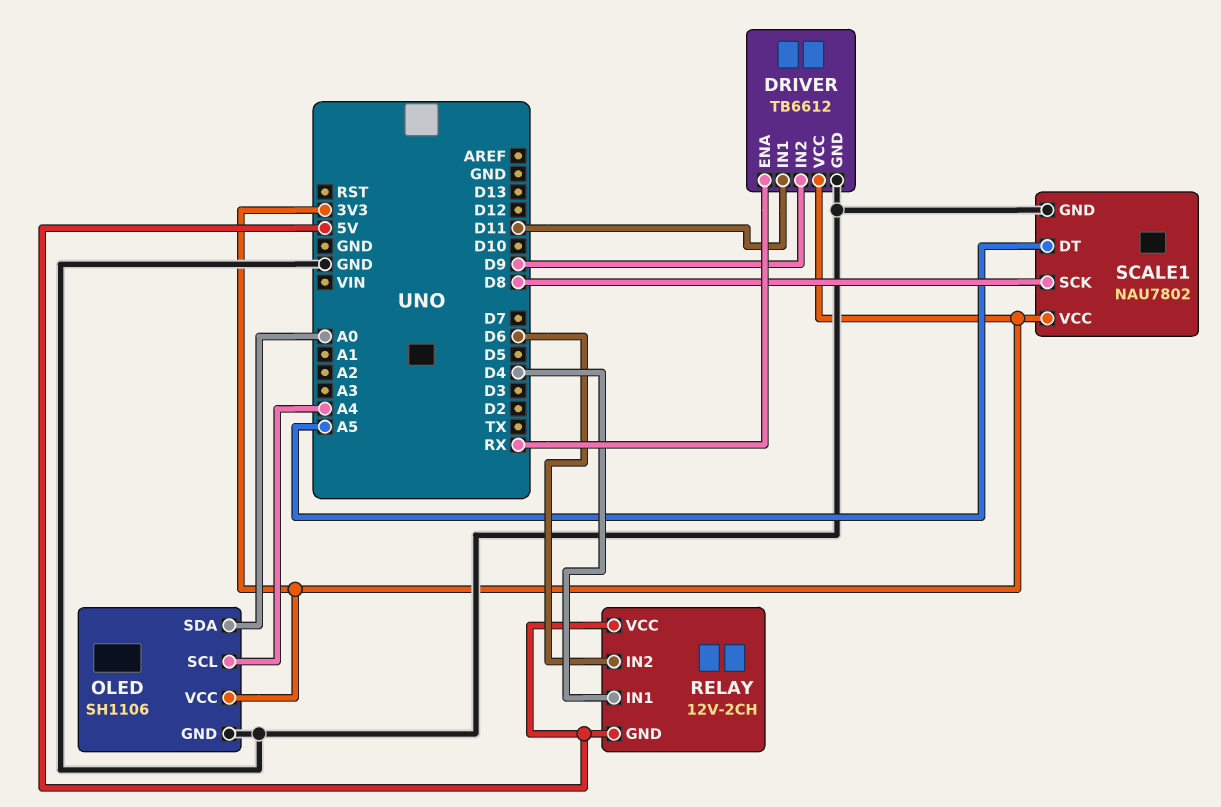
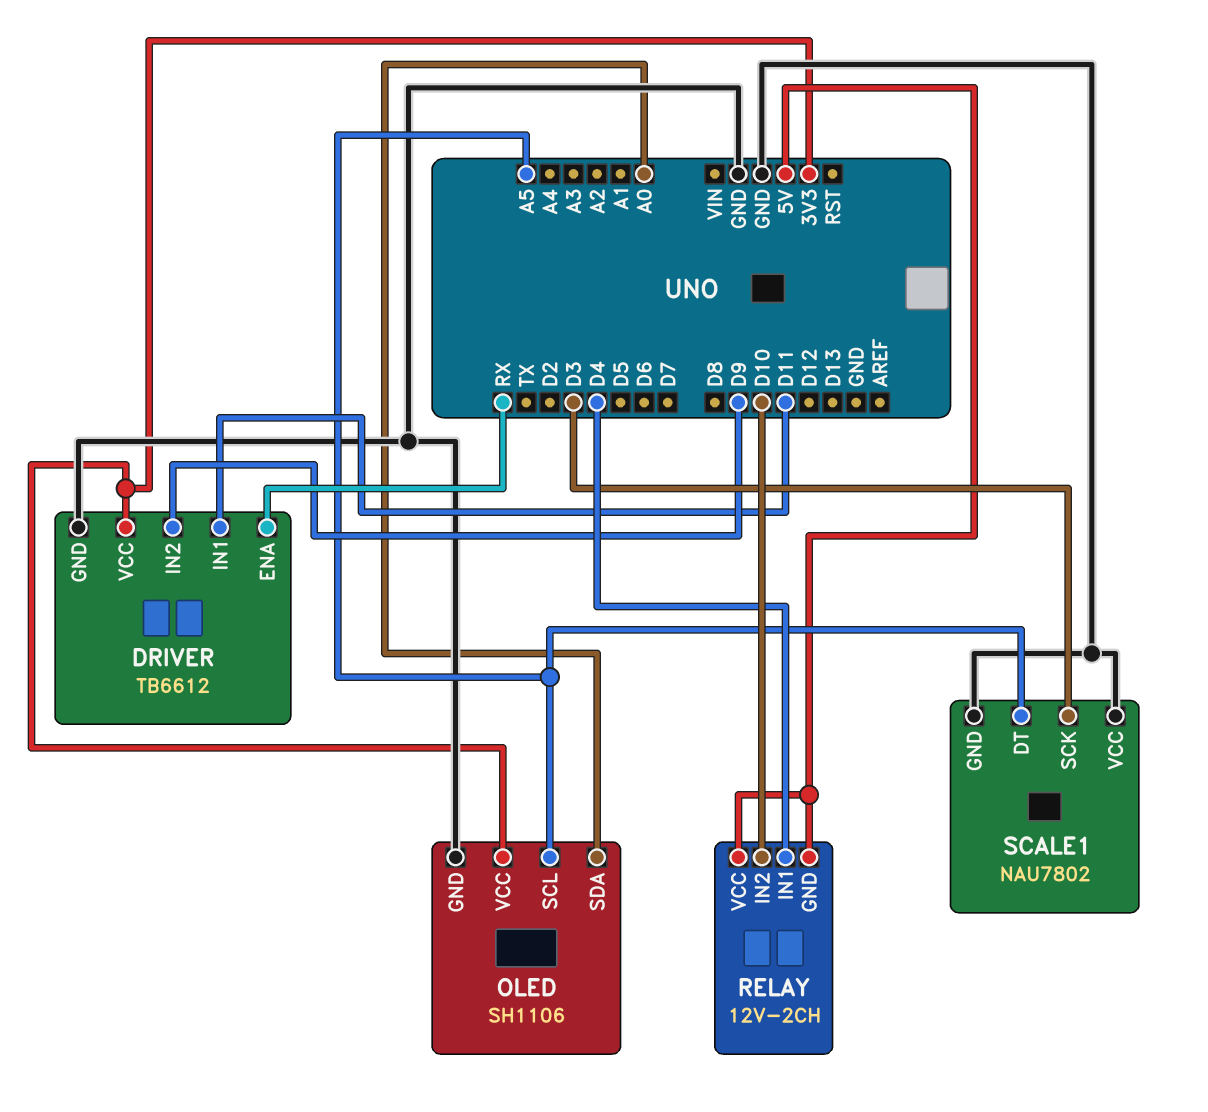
OLED pin SCL: A4 -> A5
RELAY pin IN2: D6 -> D10
SCALE1 pin SCK: D8 -> D3
SCALE1 pin VCC: 3V3 -> GND

